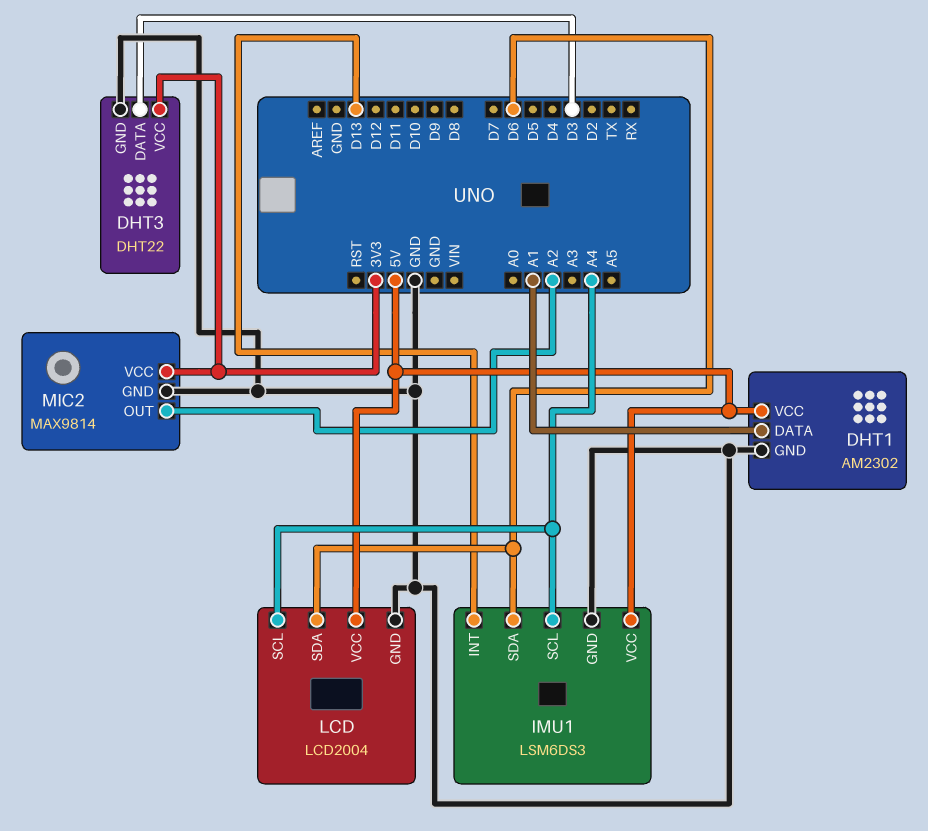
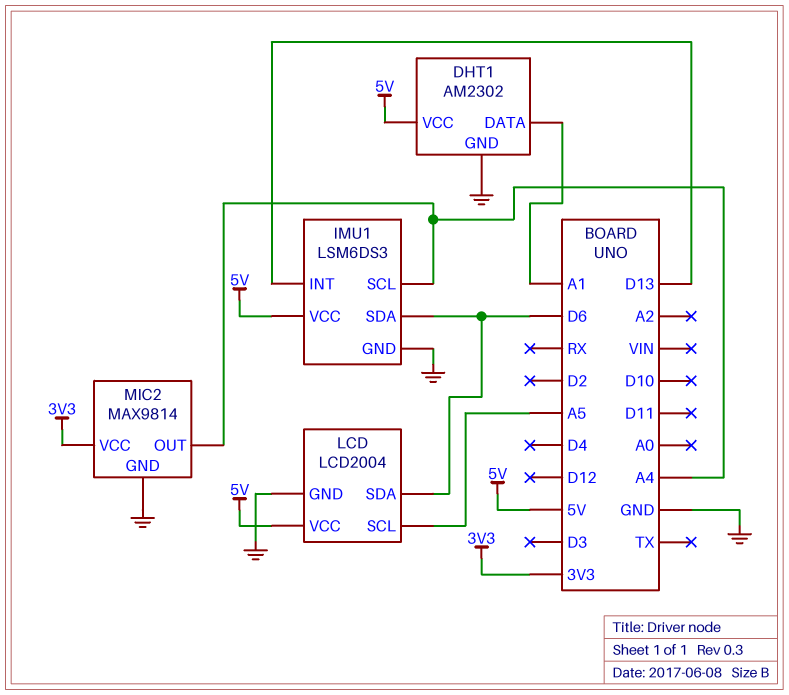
DHT3: DHT22 -> none
DHT3 pin DATA: D3 -> none
DHT3 pin GND: GND -> none
DHT3 pin VCC: 3V3 -> none
LCD pin SCL: A4 -> A5
MIC2 pin OUT: A2 -> A4

